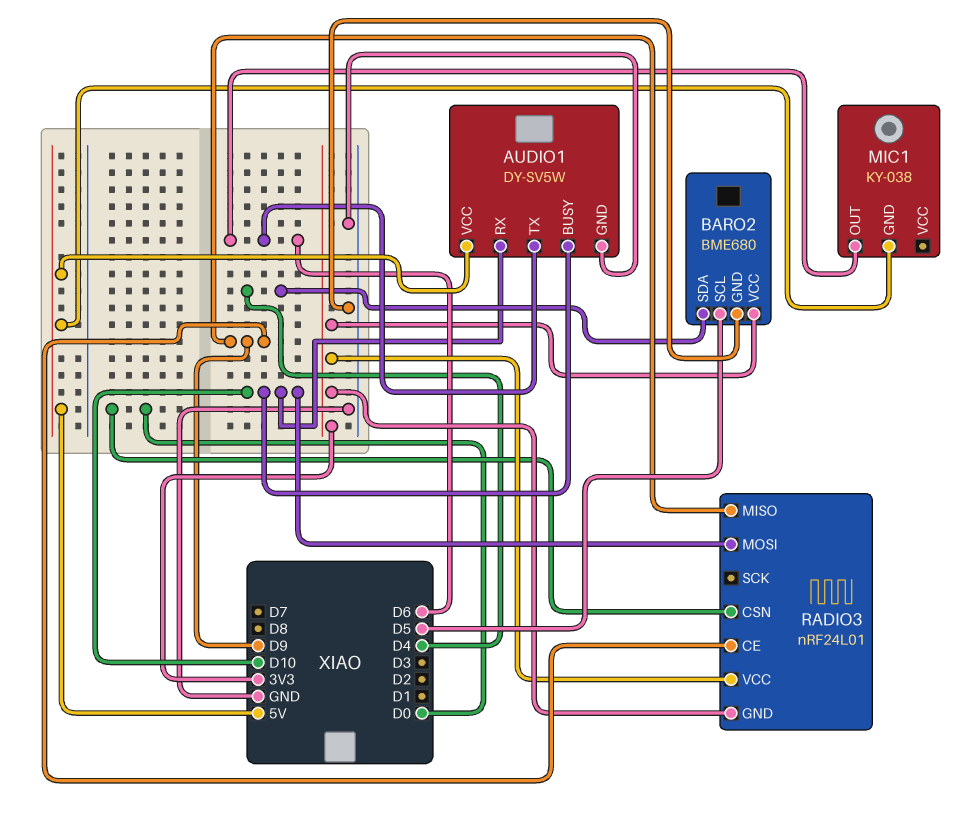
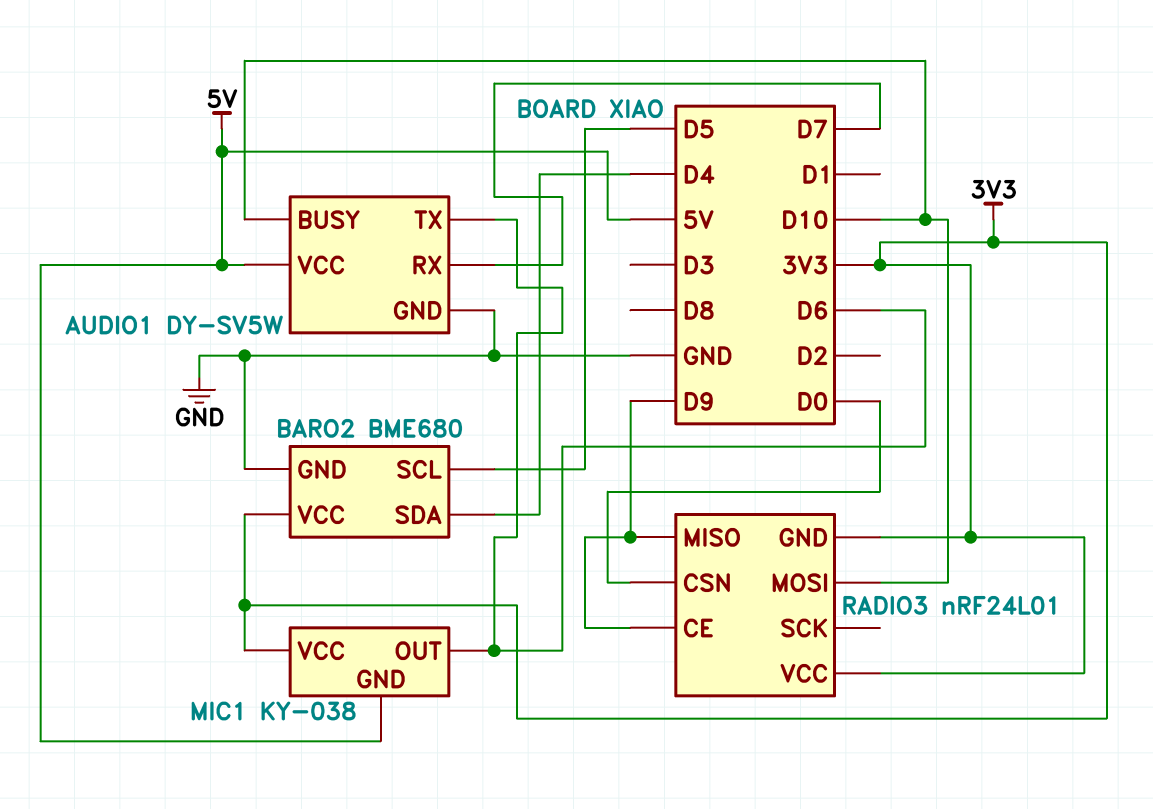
AUDIO1 pin RX: D10 -> D7
MIC1 pin VCC: none -> 3V3

